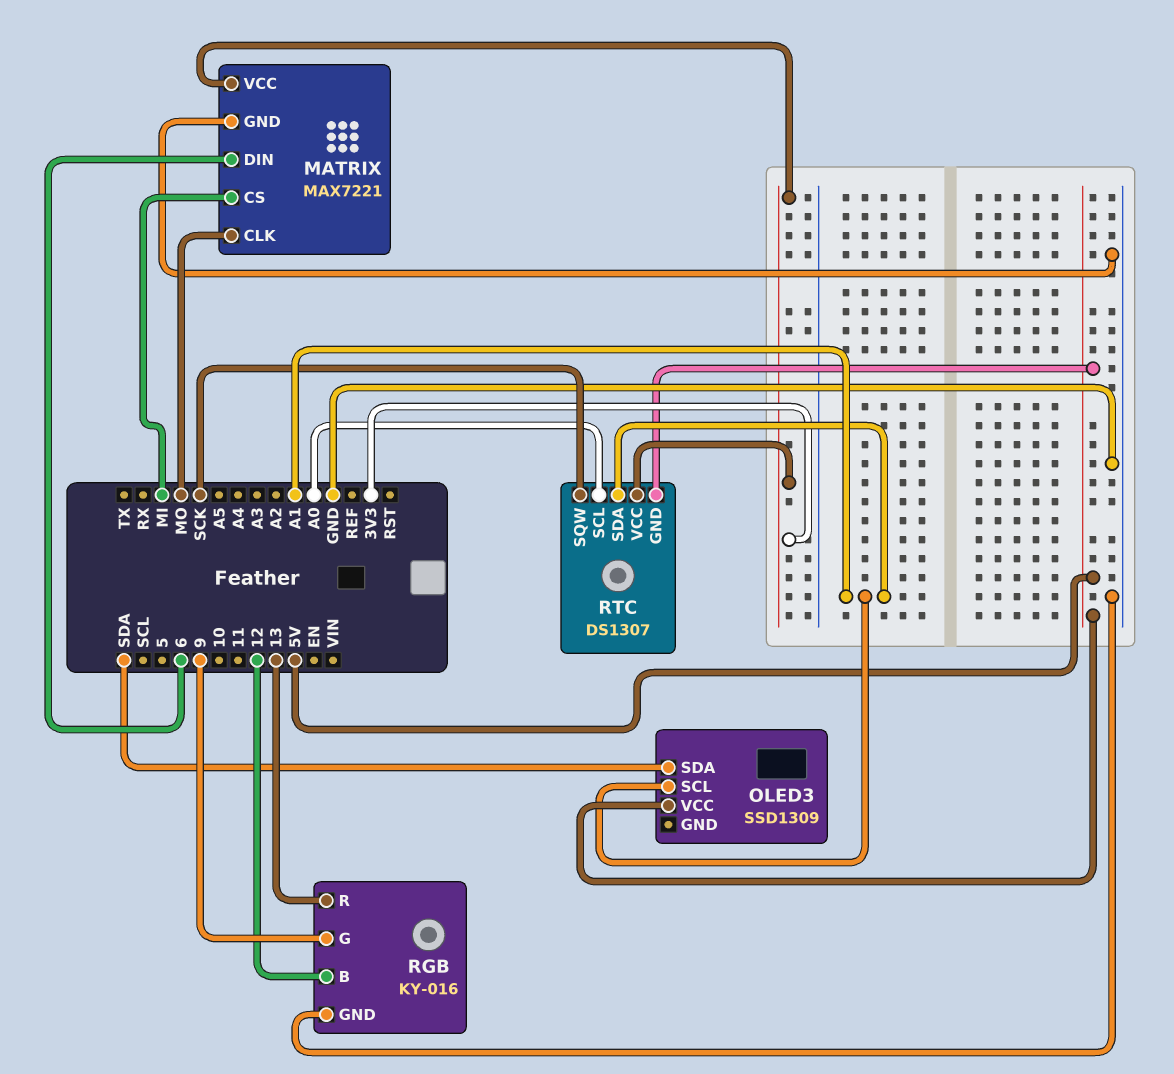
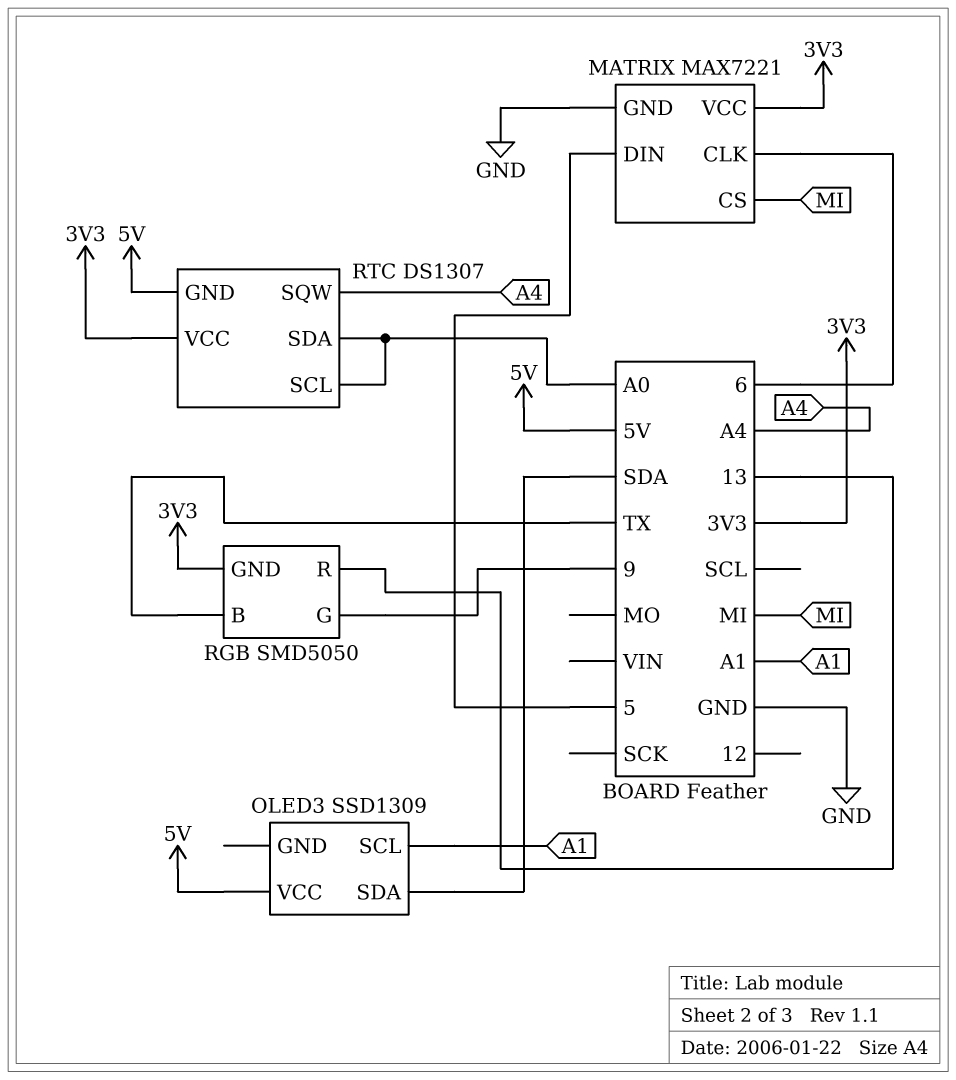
MATRIX pin CLK: MO -> 6
MATRIX pin DIN: 6 -> 5
RGB: KY-016 -> SMD5050
RGB pin B: 12 -> TX
RGB pin GND: GND -> 3V3
RTC pin SDA: A1 -> A0
RTC pin SQW: SCK -> A4

